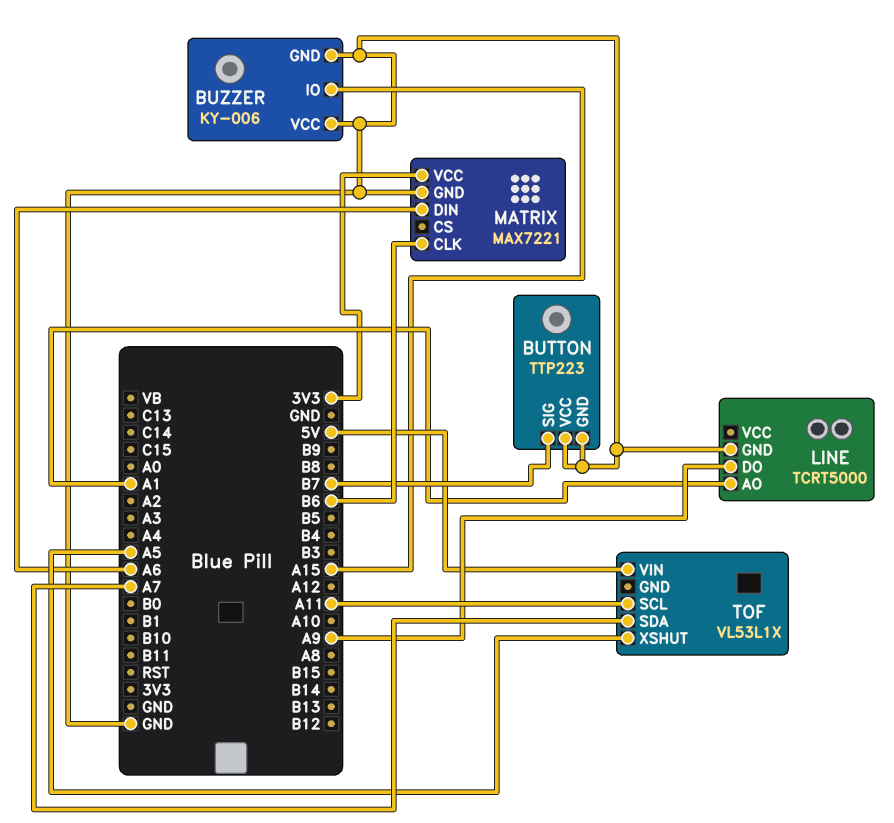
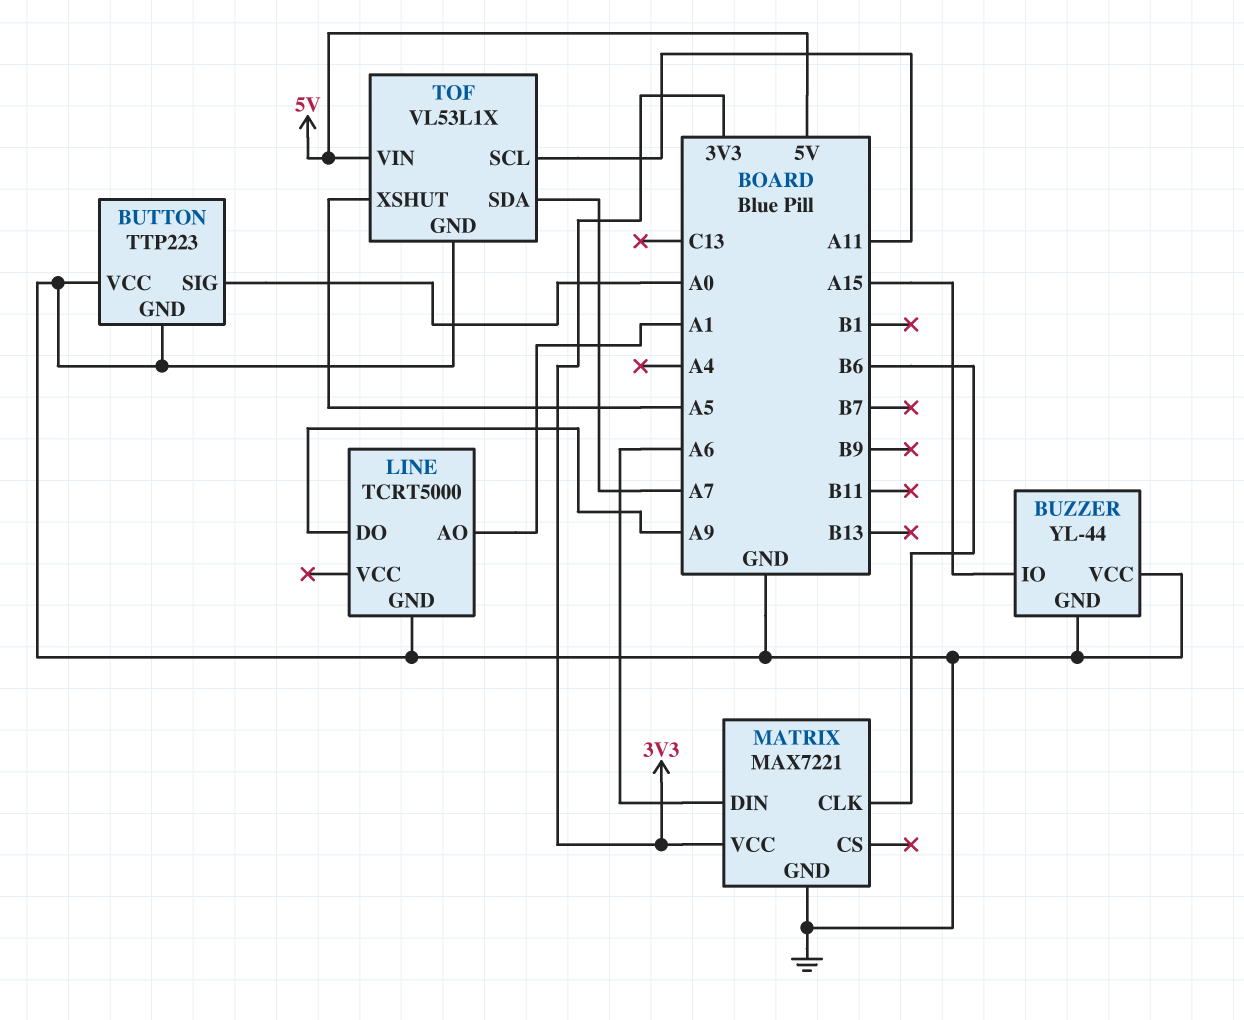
BUTTON pin SIG: B7 -> A0
BUZZER: KY-006 -> YL-44
TOF pin GND: none -> GND

